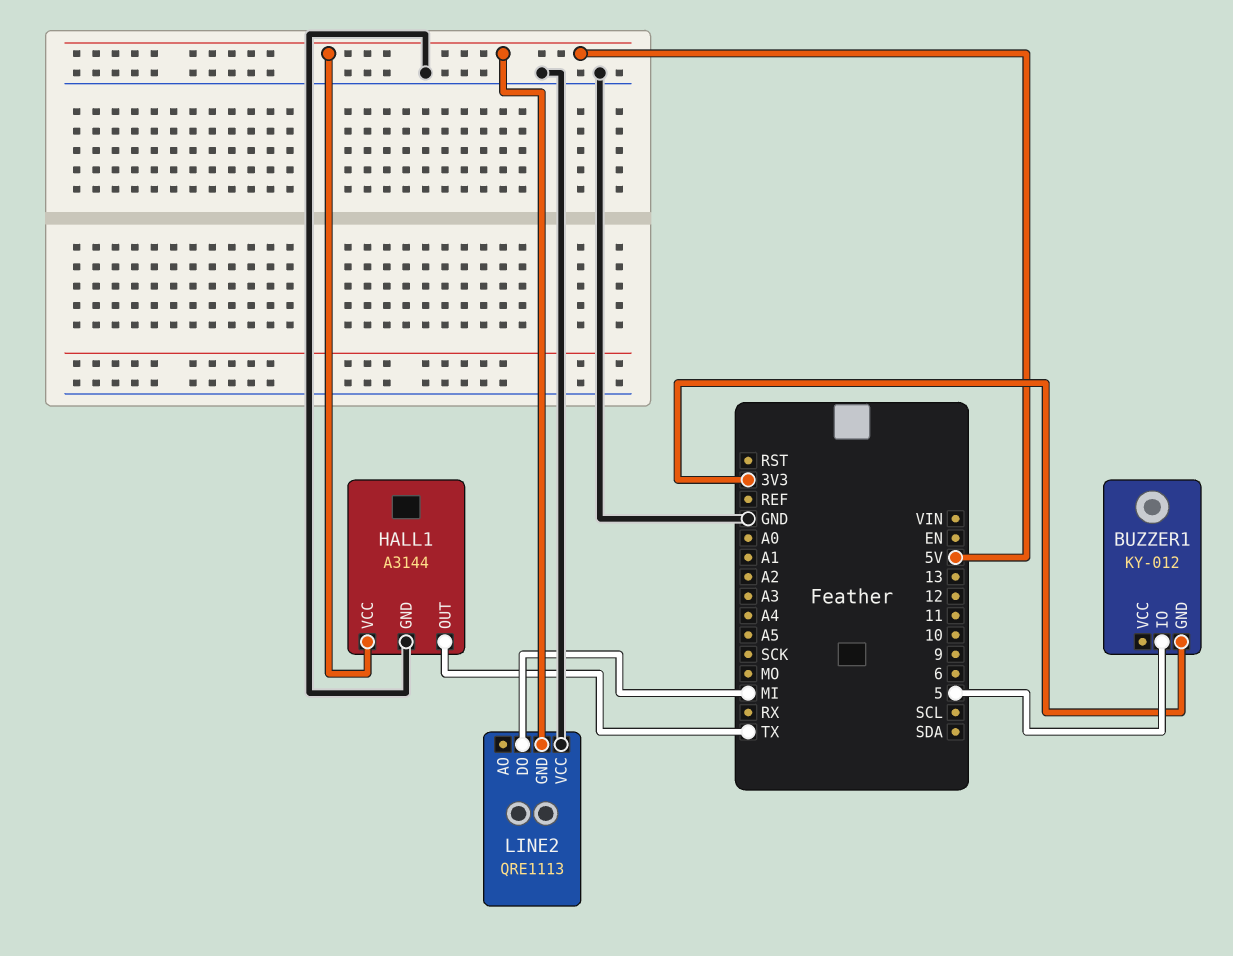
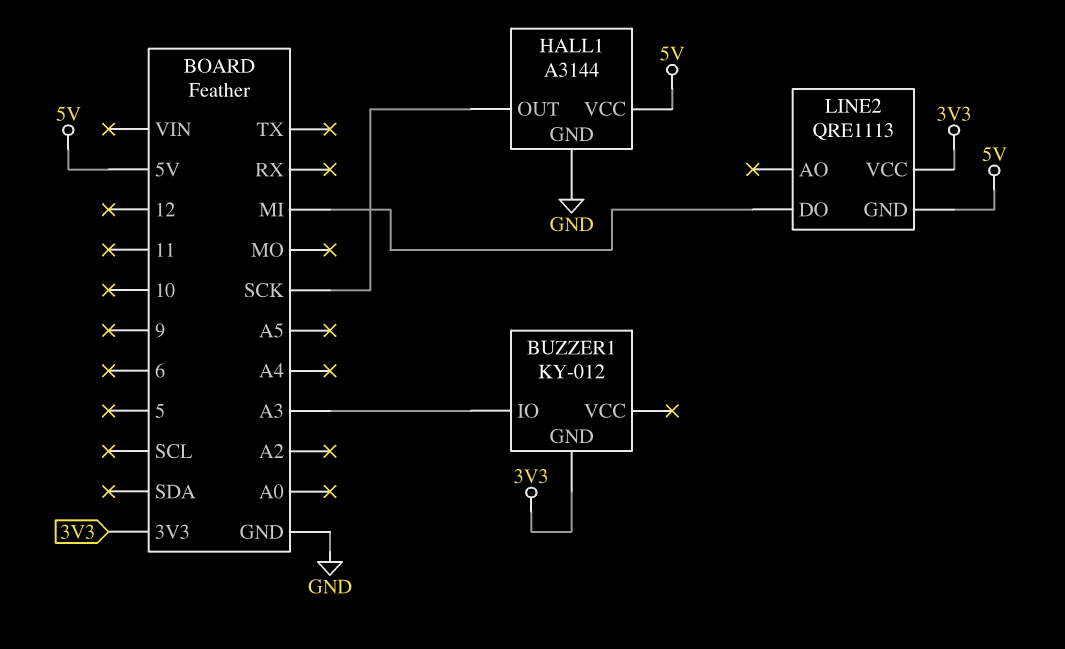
BUZZER1 pin IO: 5 -> A3
HALL1 pin OUT: TX -> SCK
LINE2 pin VCC: GND -> 3V3

